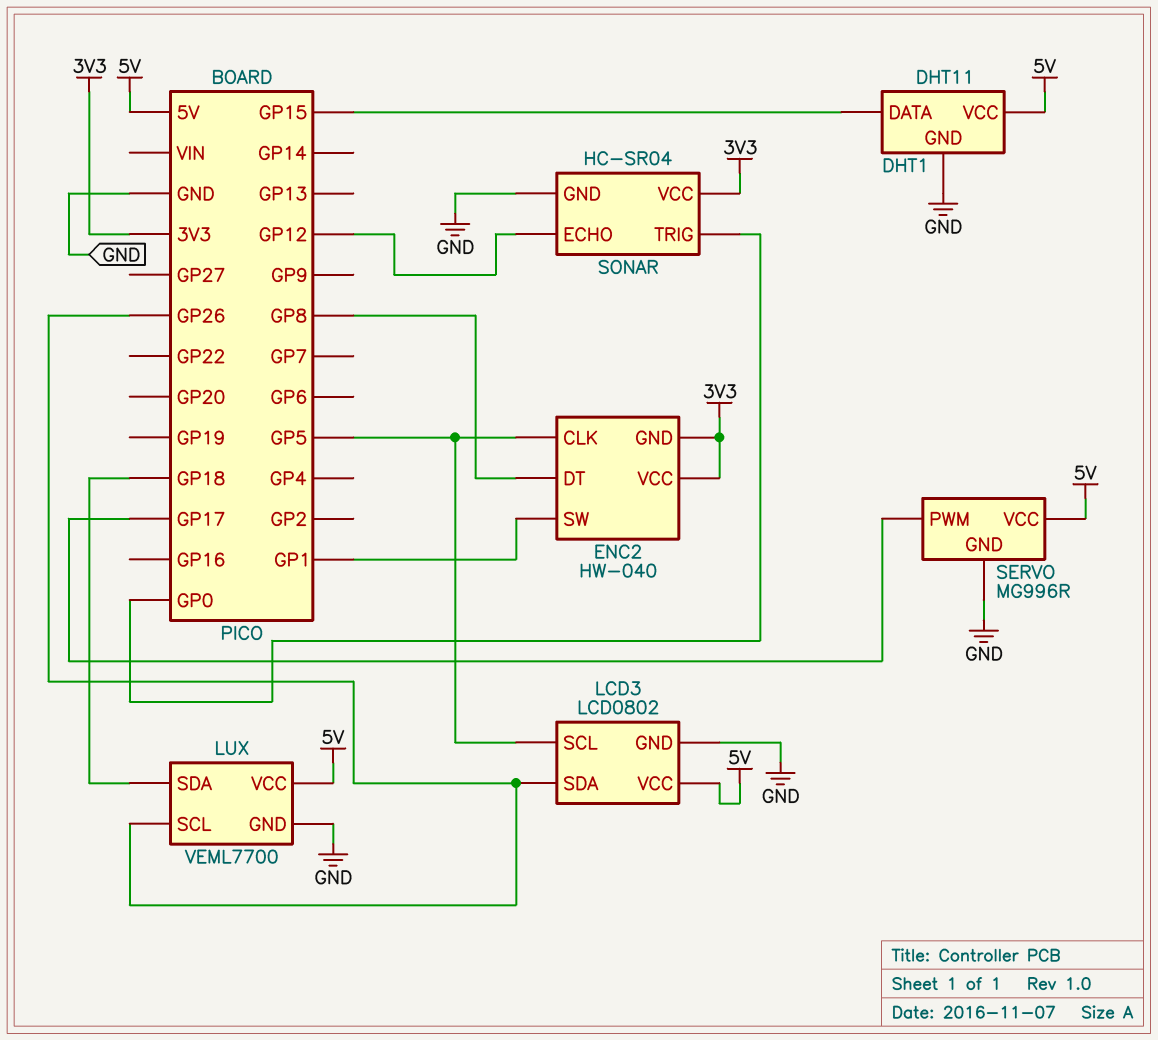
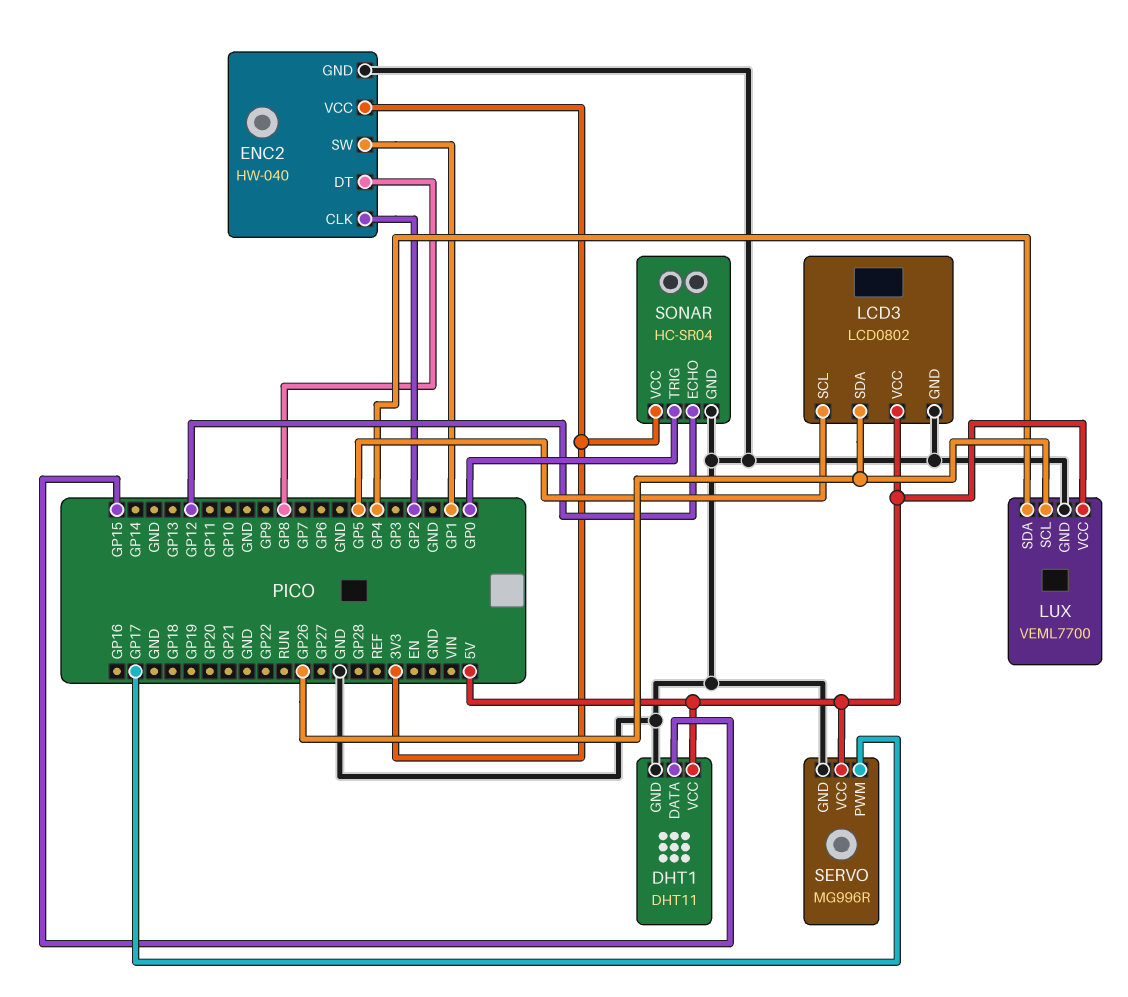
ENC2 pin CLK: GP5 -> GP2
ENC2 pin GND: 3V3 -> GND
LUX pin SDA: GP18 -> GP4

